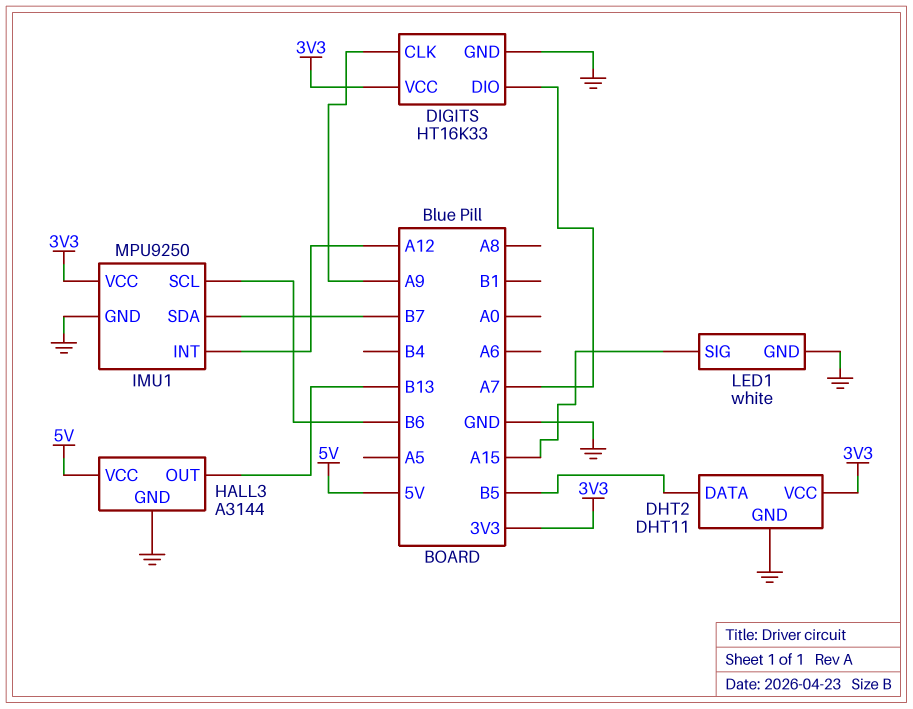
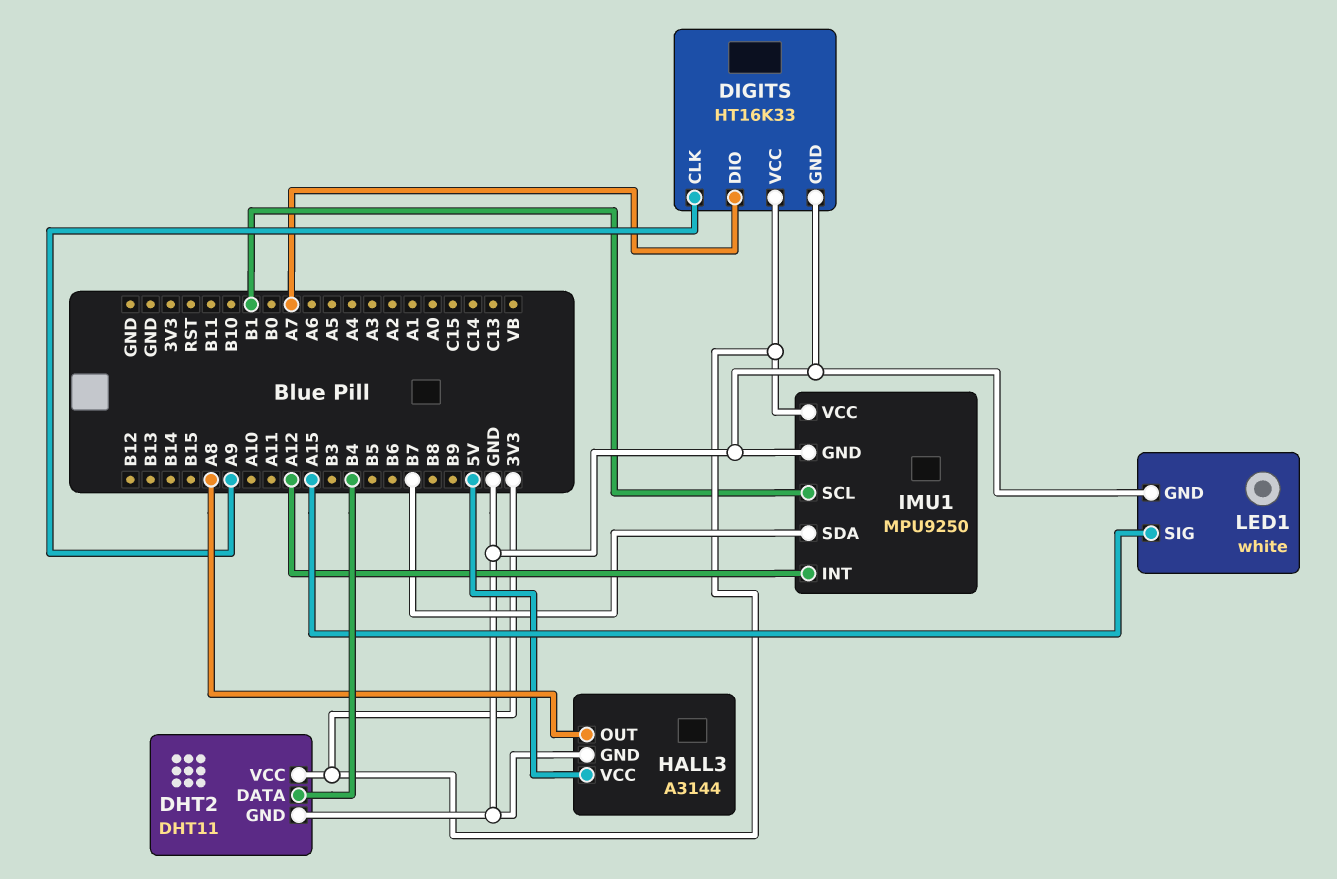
DHT2 pin DATA: B5 -> B4
HALL3 pin OUT: B13 -> A8
IMU1 pin SCL: B6 -> B1

